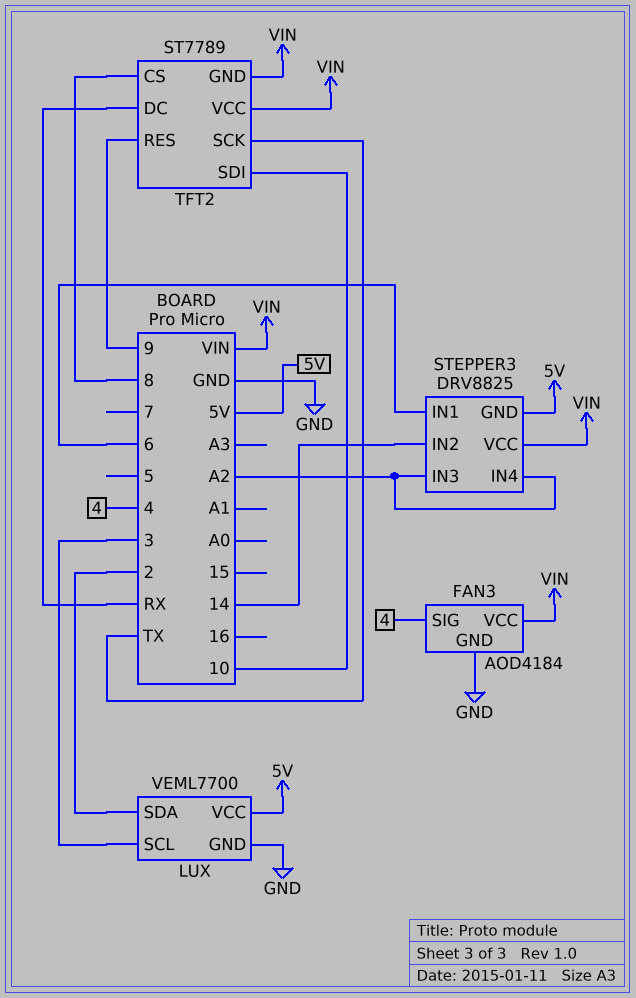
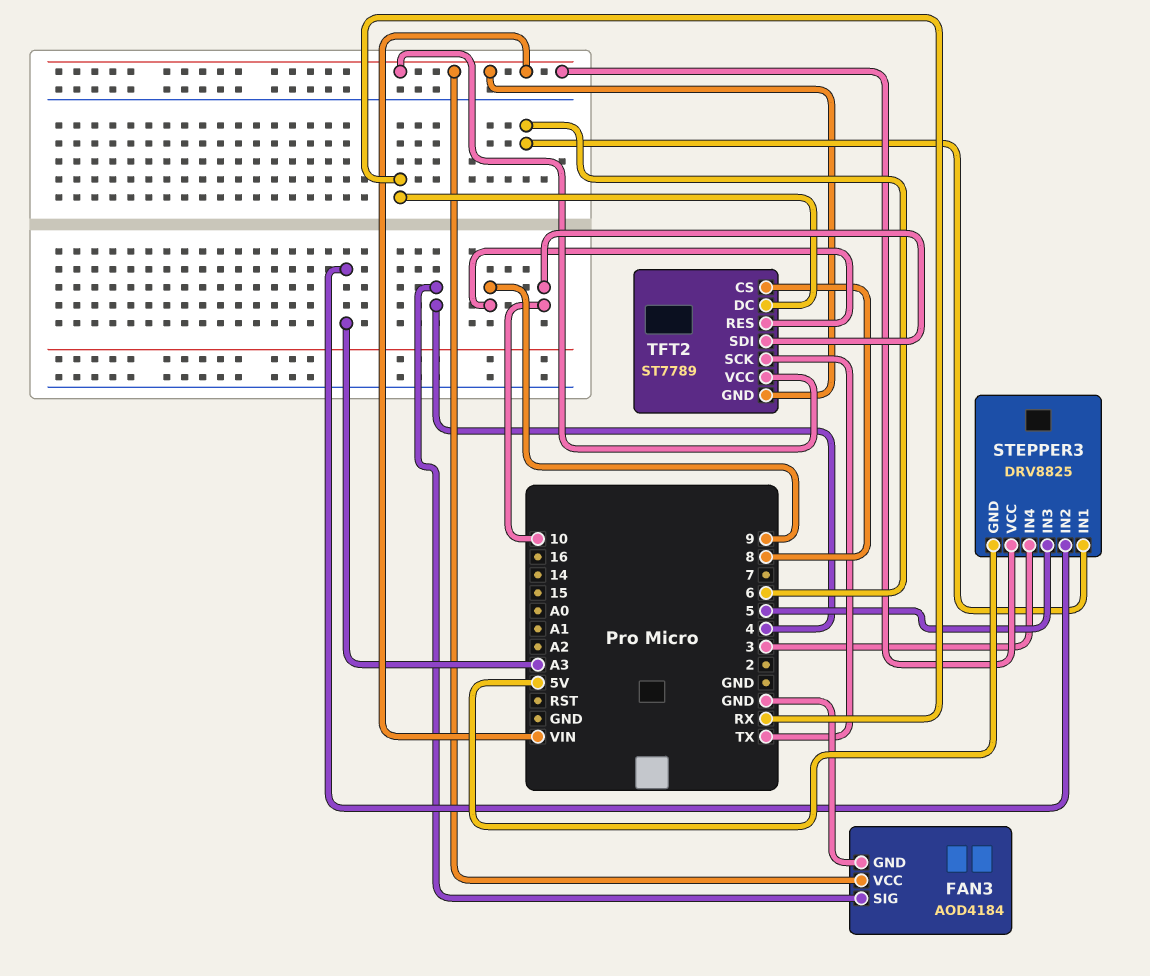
LUX: VEML7700 -> none
LUX pin GND: GND -> none
LUX pin SCL: 3 -> none
LUX pin SDA: 2 -> none
LUX pin VCC: 5V -> none
STEPPER3 pin IN2: 14 -> A3
STEPPER3 pin IN3: A2 -> 5
STEPPER3 pin IN4: A2 -> 3

